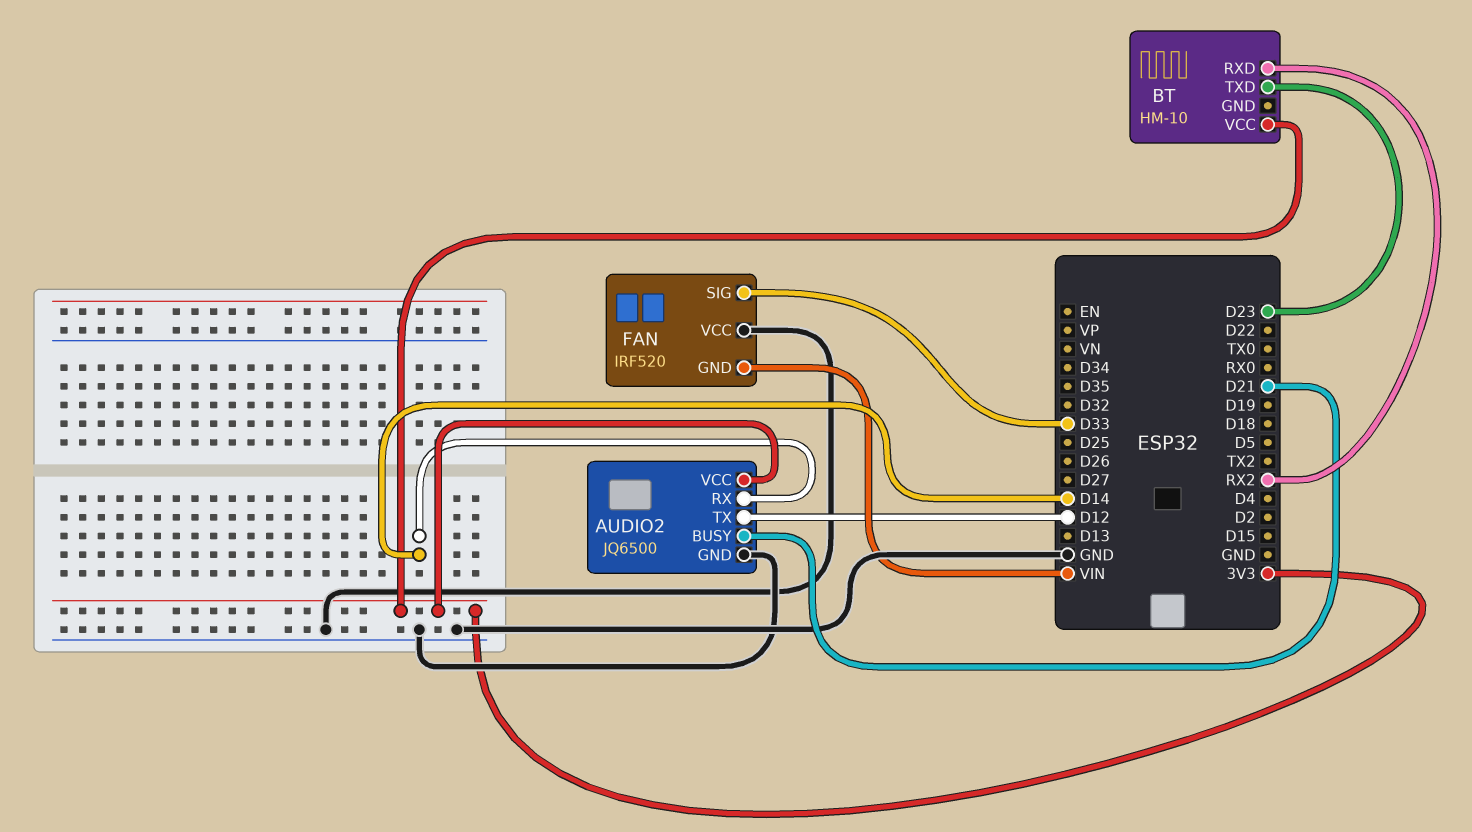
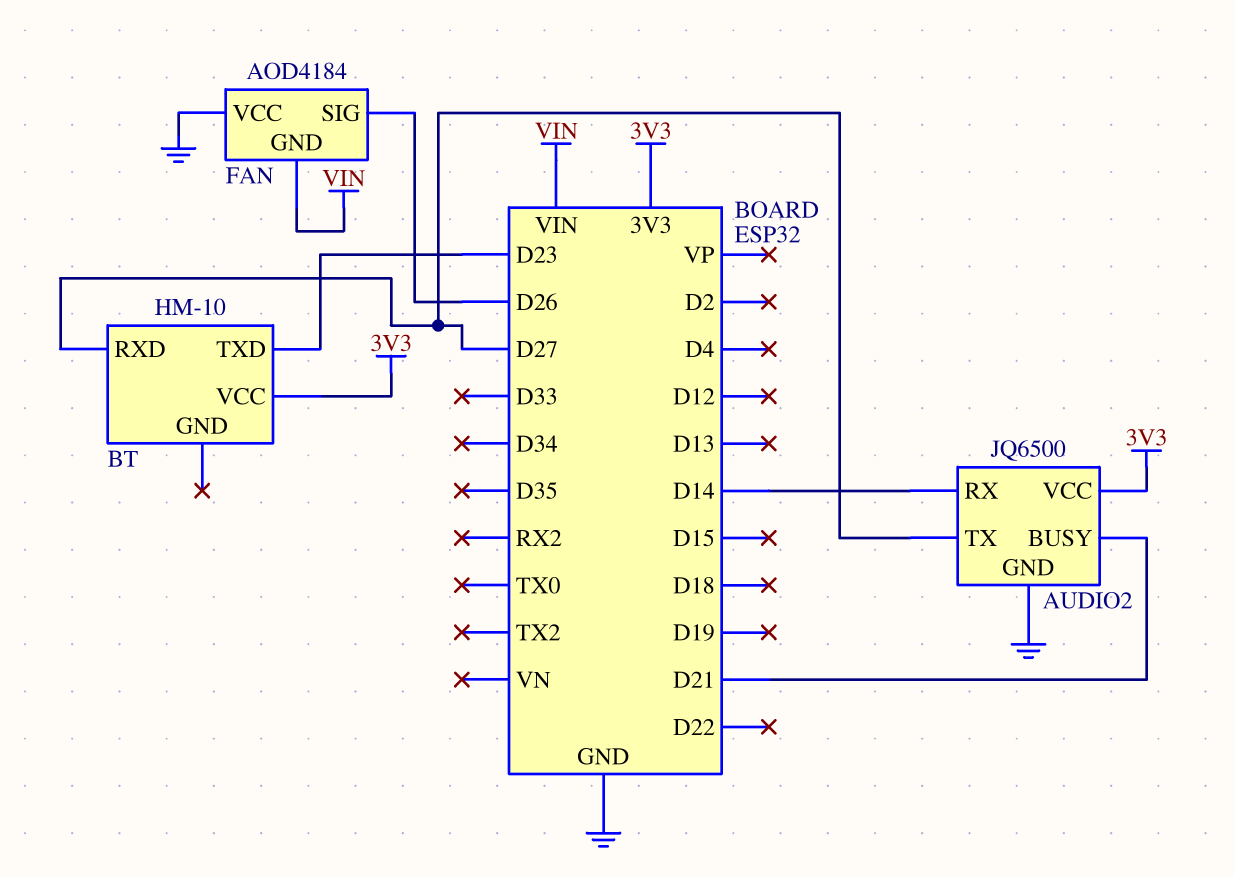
AUDIO2 pin TX: D12 -> D27
BT pin RXD: RX2 -> D27
FAN: IRF520 -> AOD4184
FAN pin SIG: D33 -> D26

